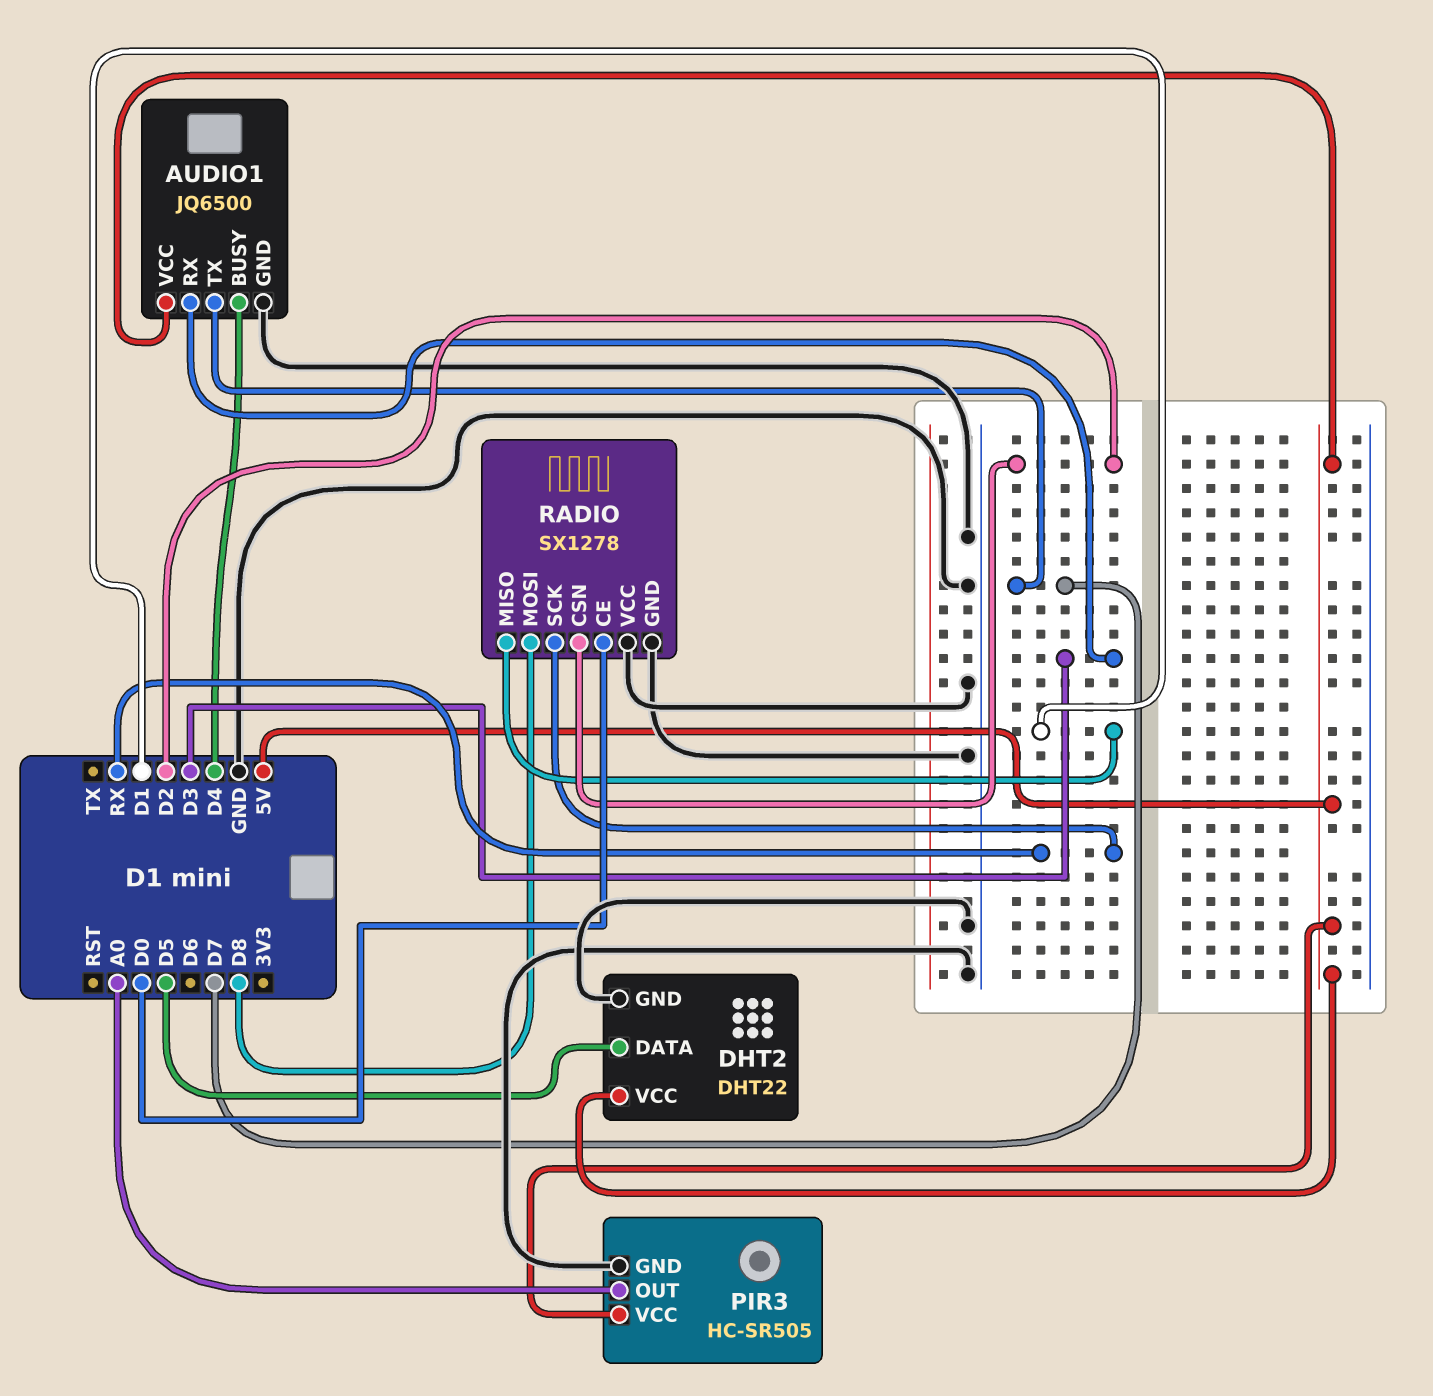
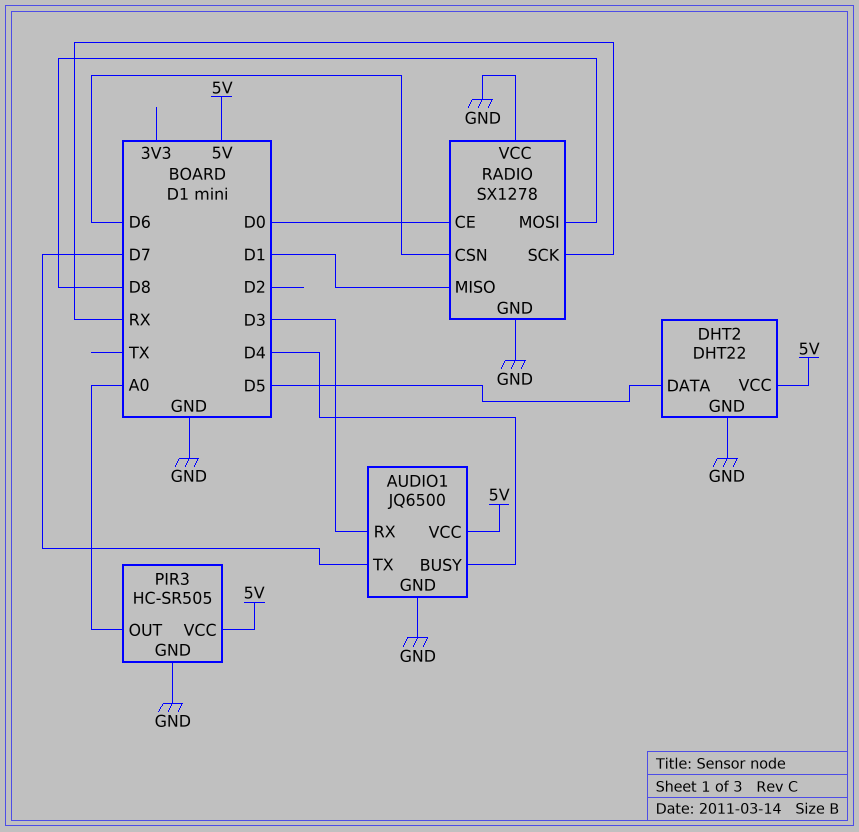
RADIO pin CSN: D2 -> D6

